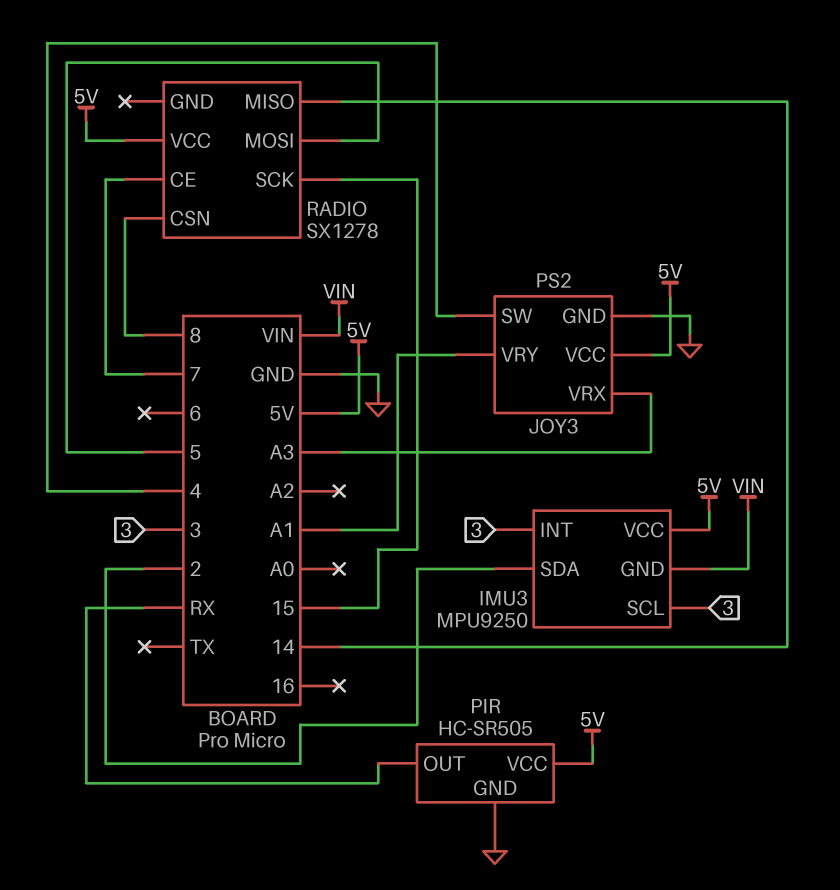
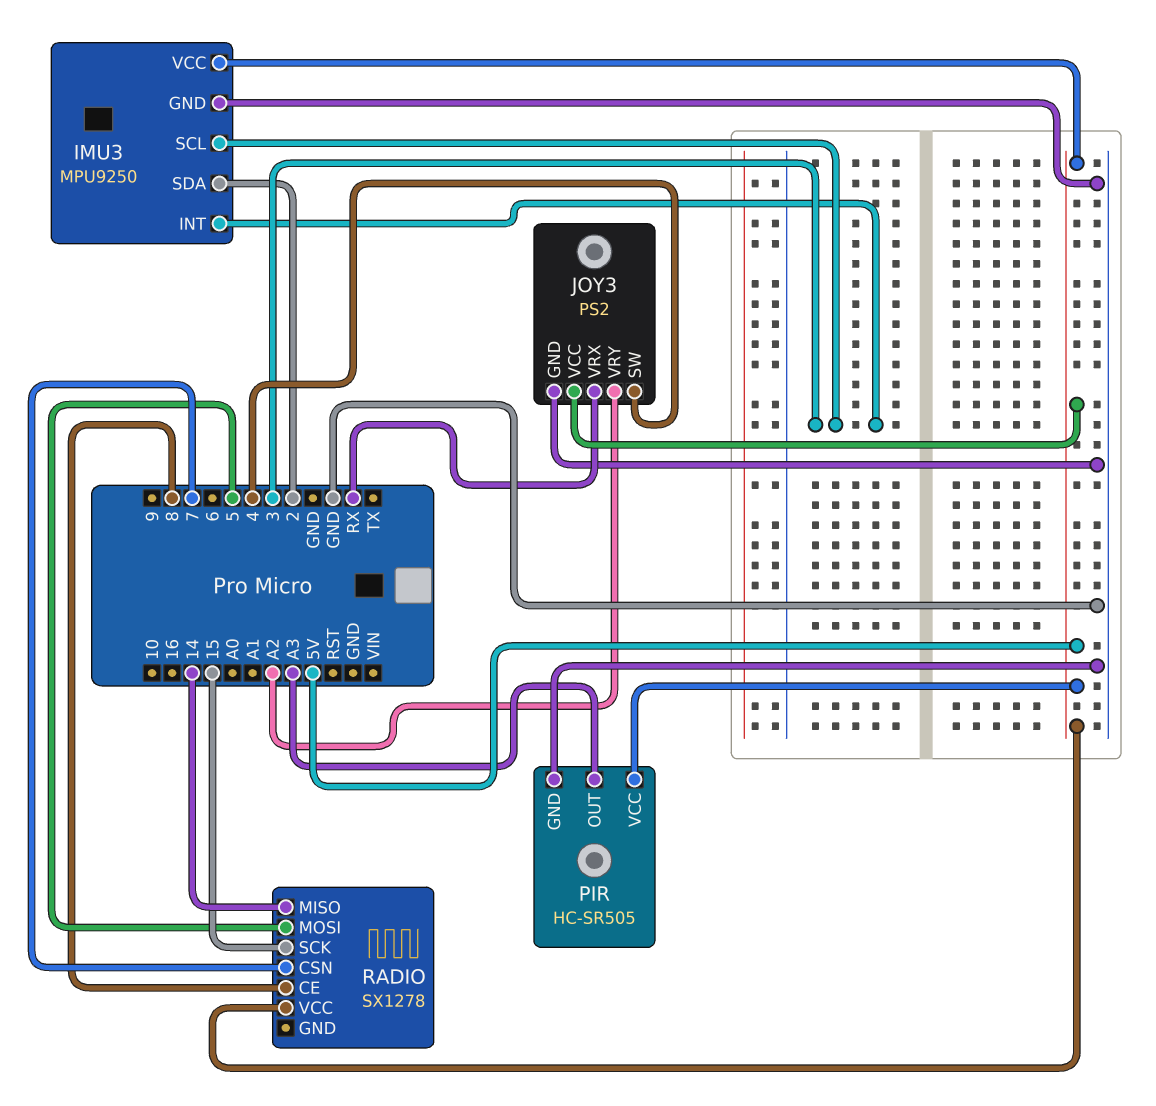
IMU3 pin GND: VIN -> GND
JOY3 pin VRX: A3 -> RX
JOY3 pin VRY: A1 -> A2
PIR pin OUT: RX -> A3
RADIO pin CE: 7 -> 8
RADIO pin CSN: 8 -> 7

